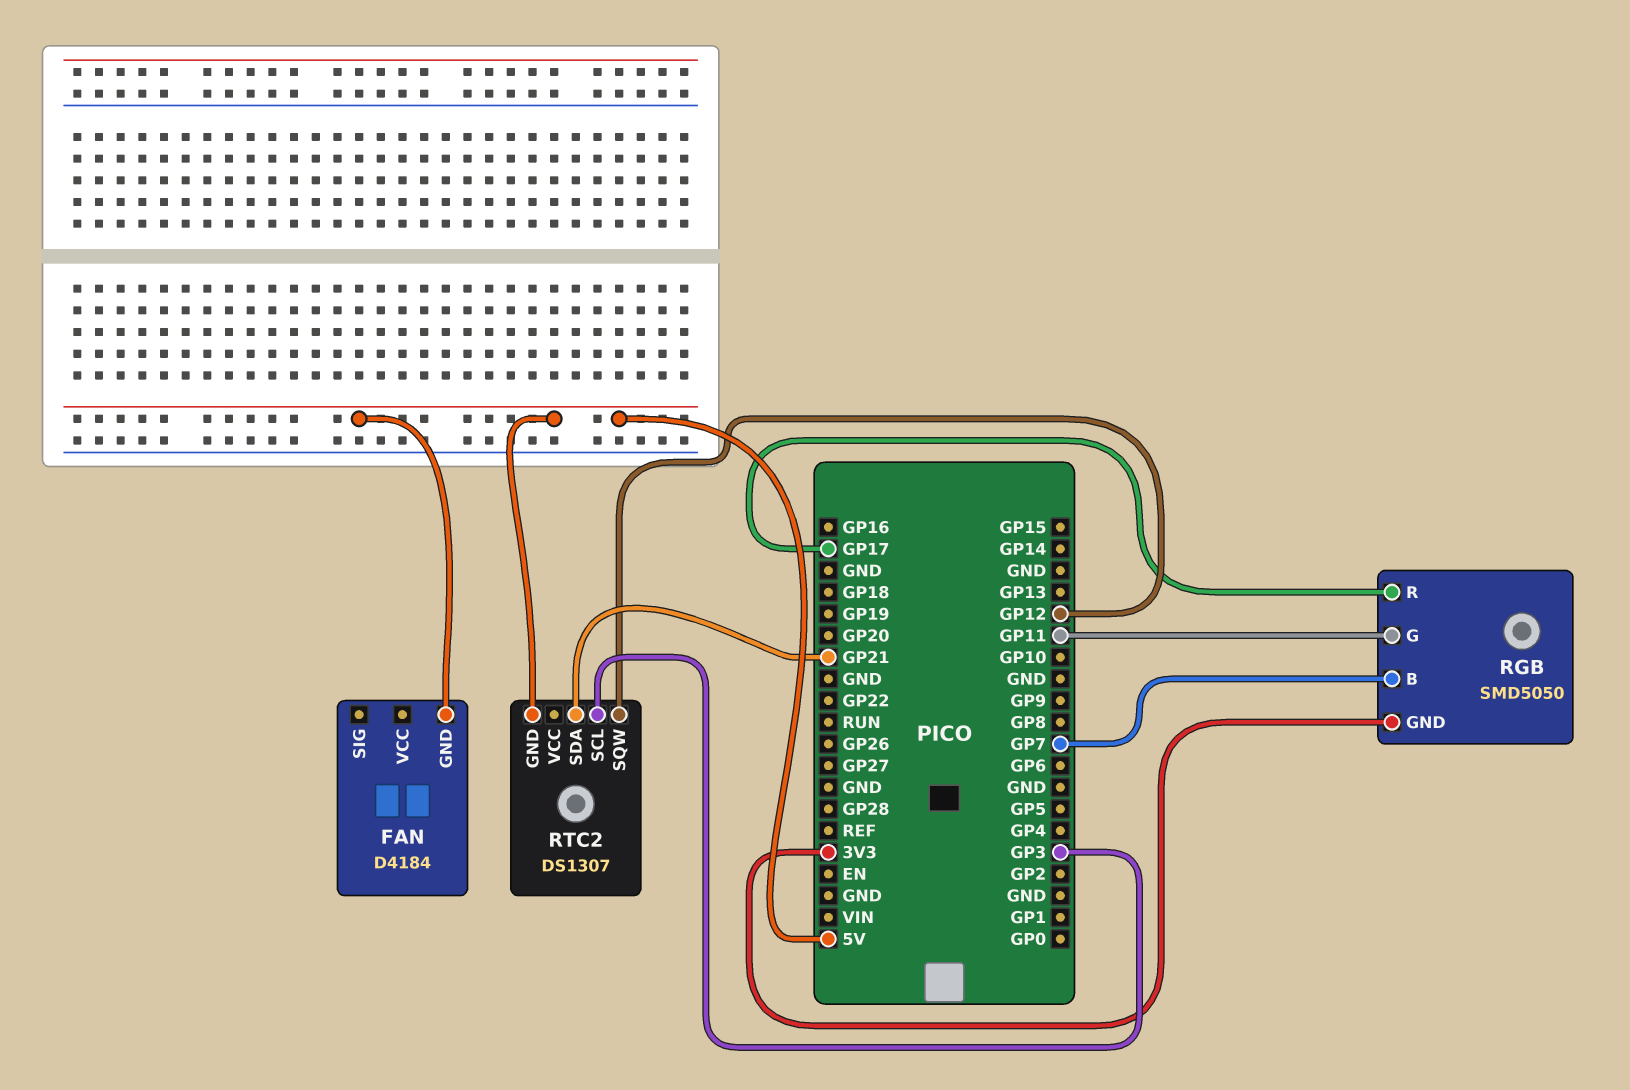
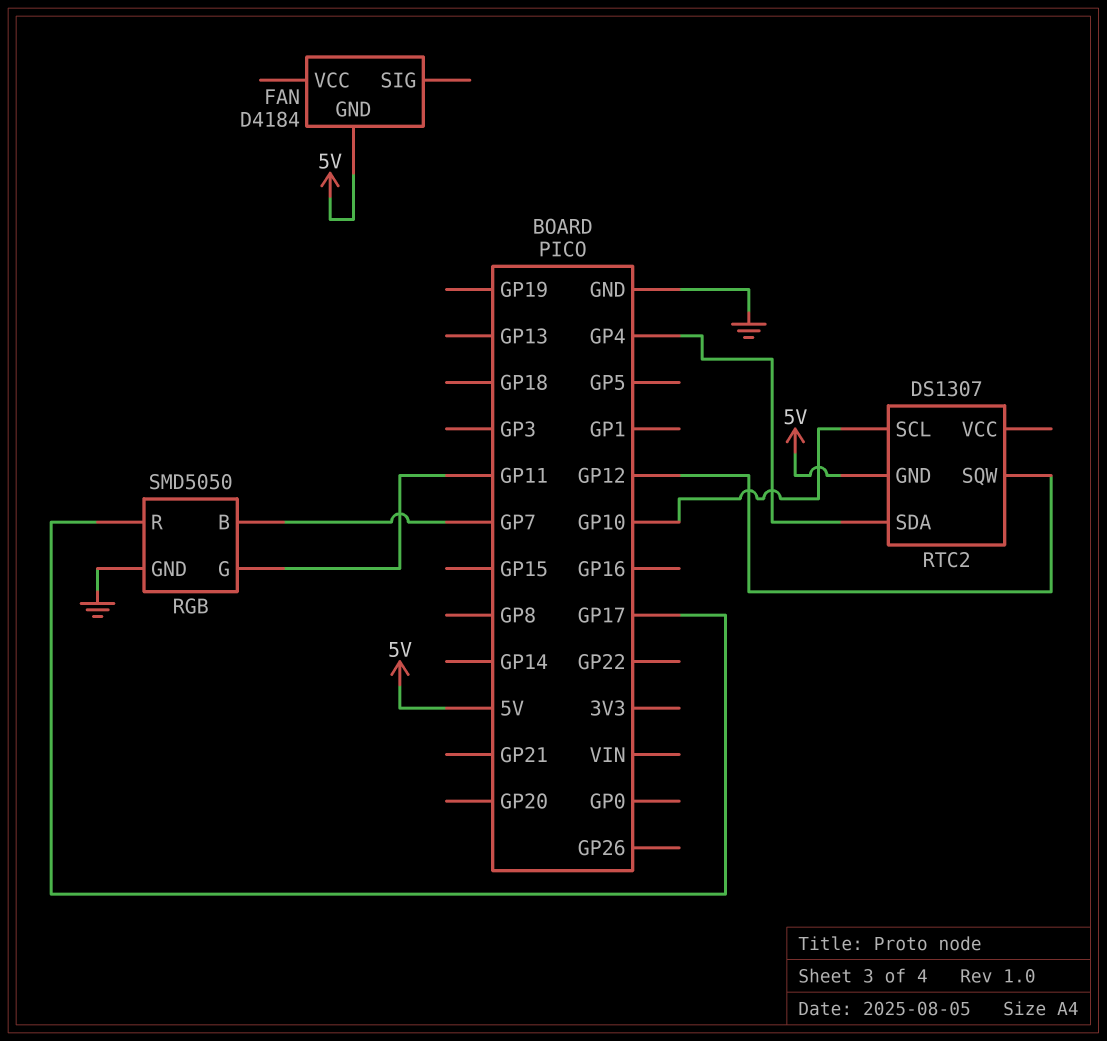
RGB pin GND: 3V3 -> GND
RTC2 pin SCL: GP3 -> GP10
RTC2 pin SDA: GP21 -> GP4

